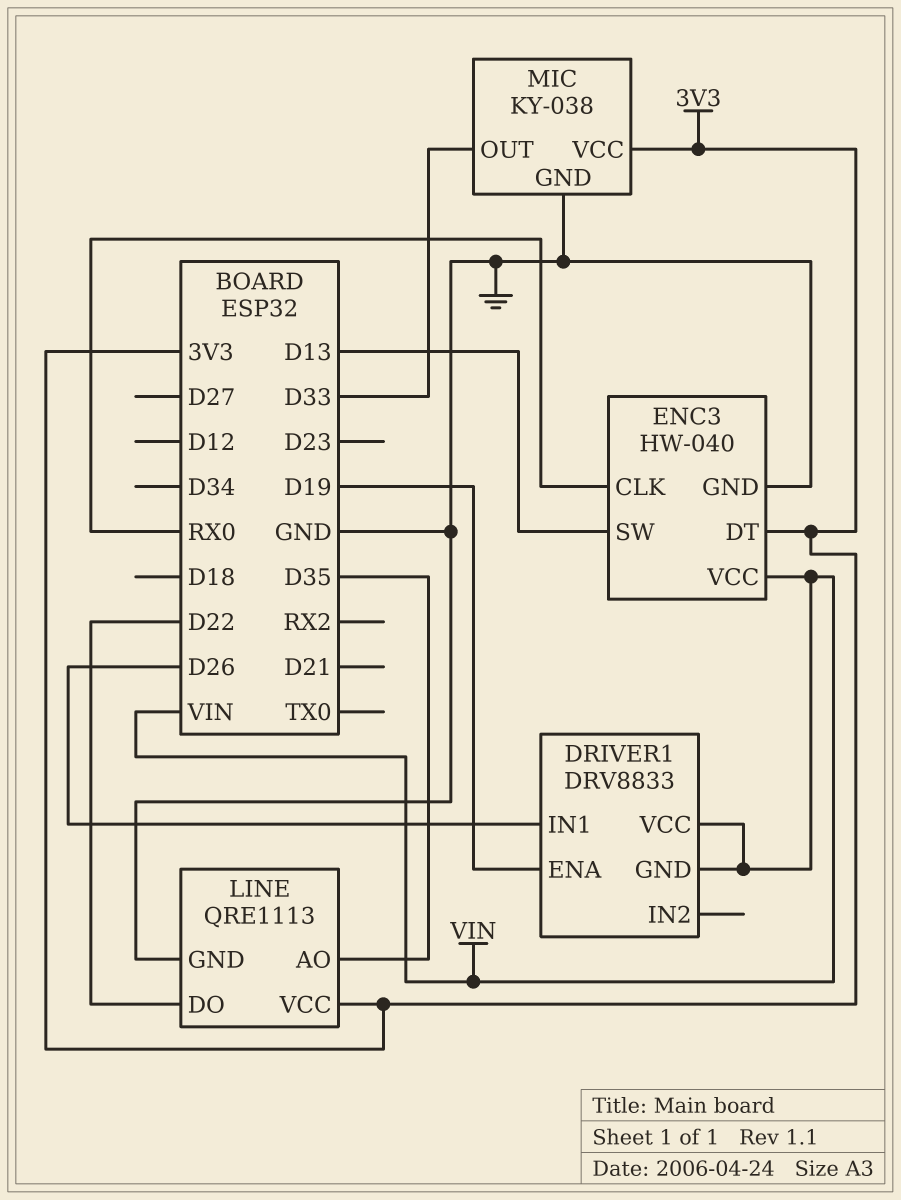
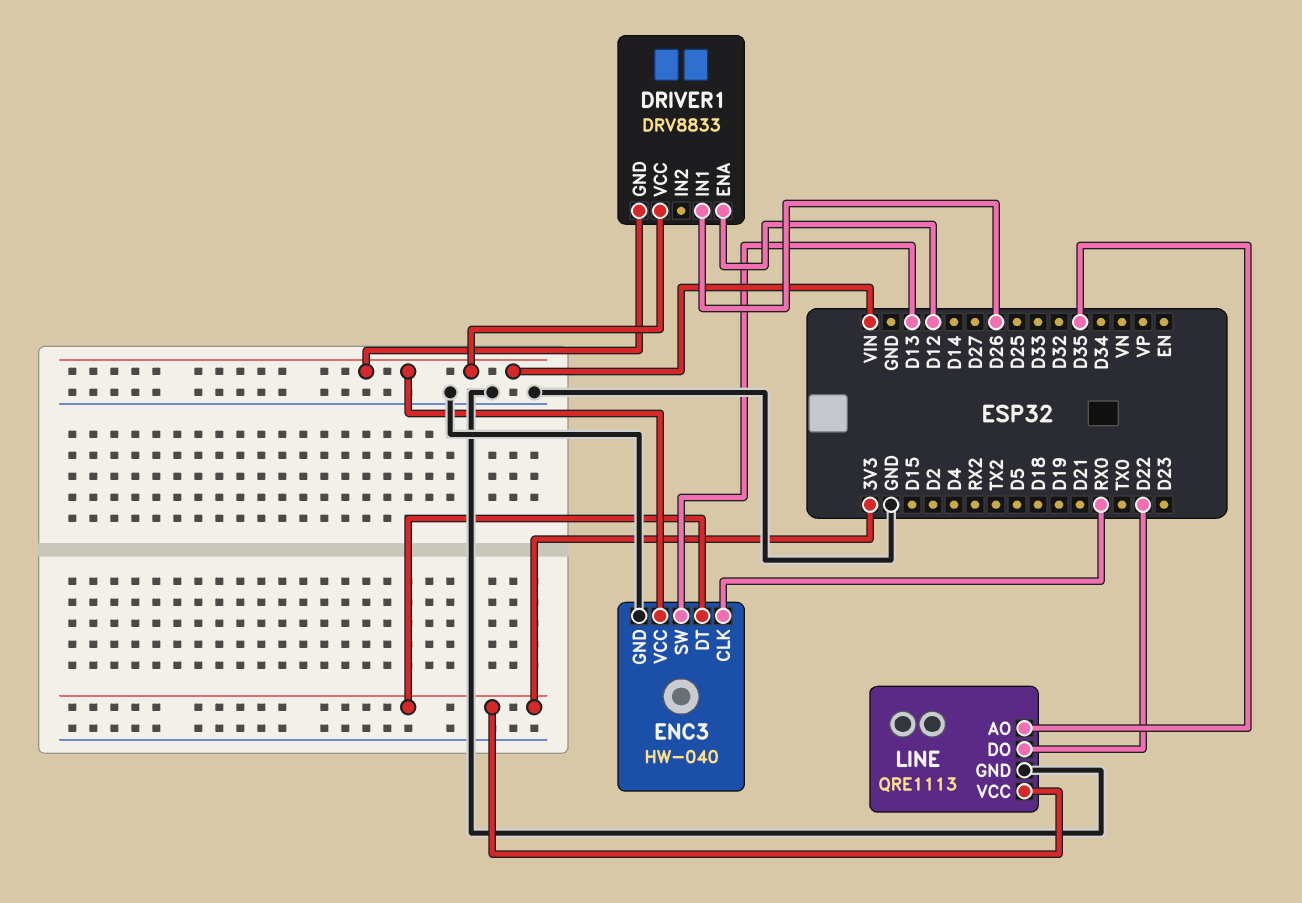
DRIVER1 pin ENA: D19 -> D12
MIC: KY-038 -> none
MIC pin GND: GND -> none
MIC pin OUT: D33 -> none
MIC pin VCC: 3V3 -> none

